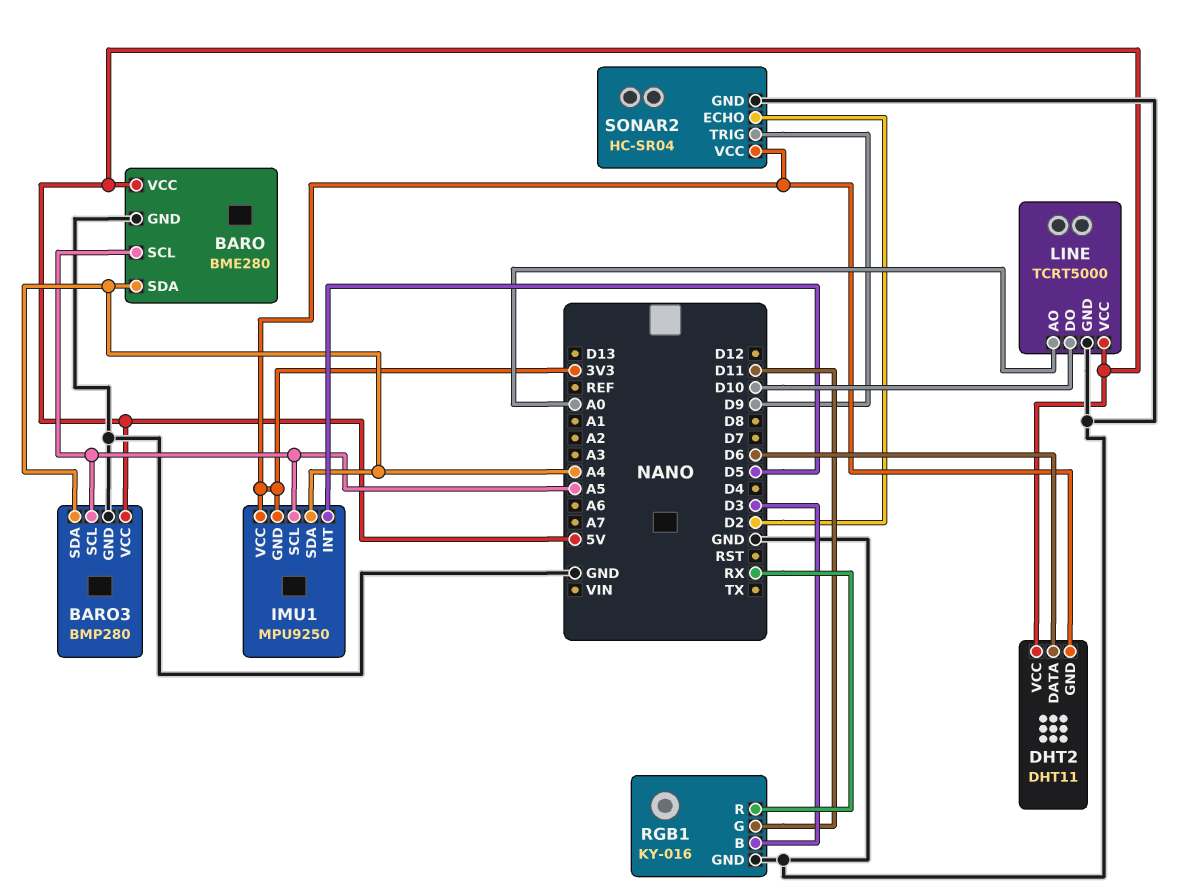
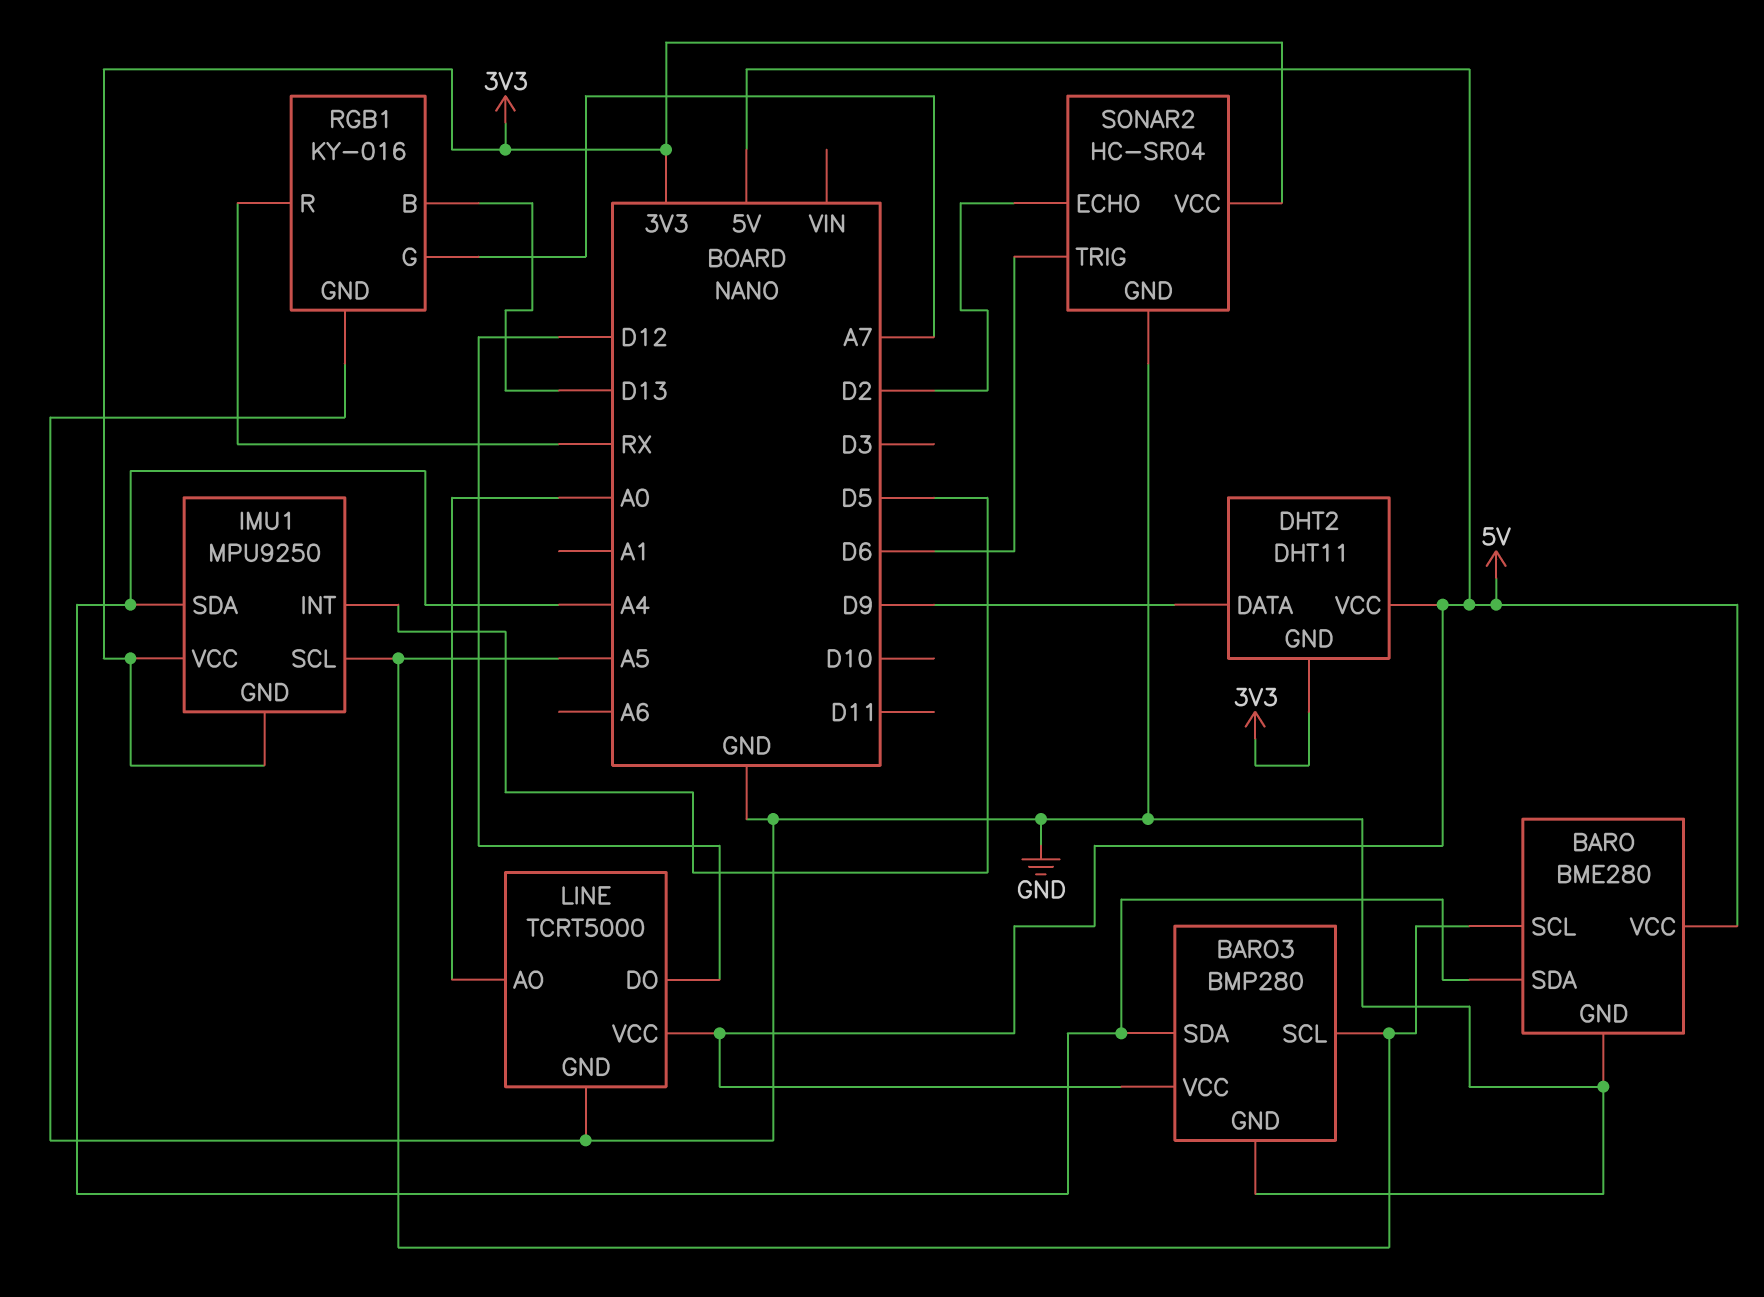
DHT2 pin DATA: D6 -> D9
LINE pin DO: D10 -> D12
RGB1 pin B: D3 -> D13
RGB1 pin G: D11 -> A7
SONAR2 pin TRIG: D9 -> D6

